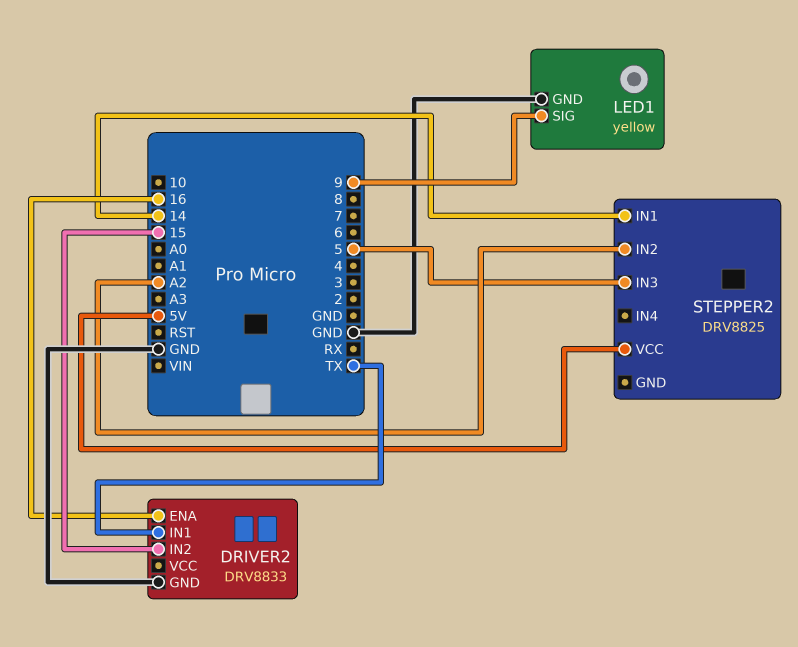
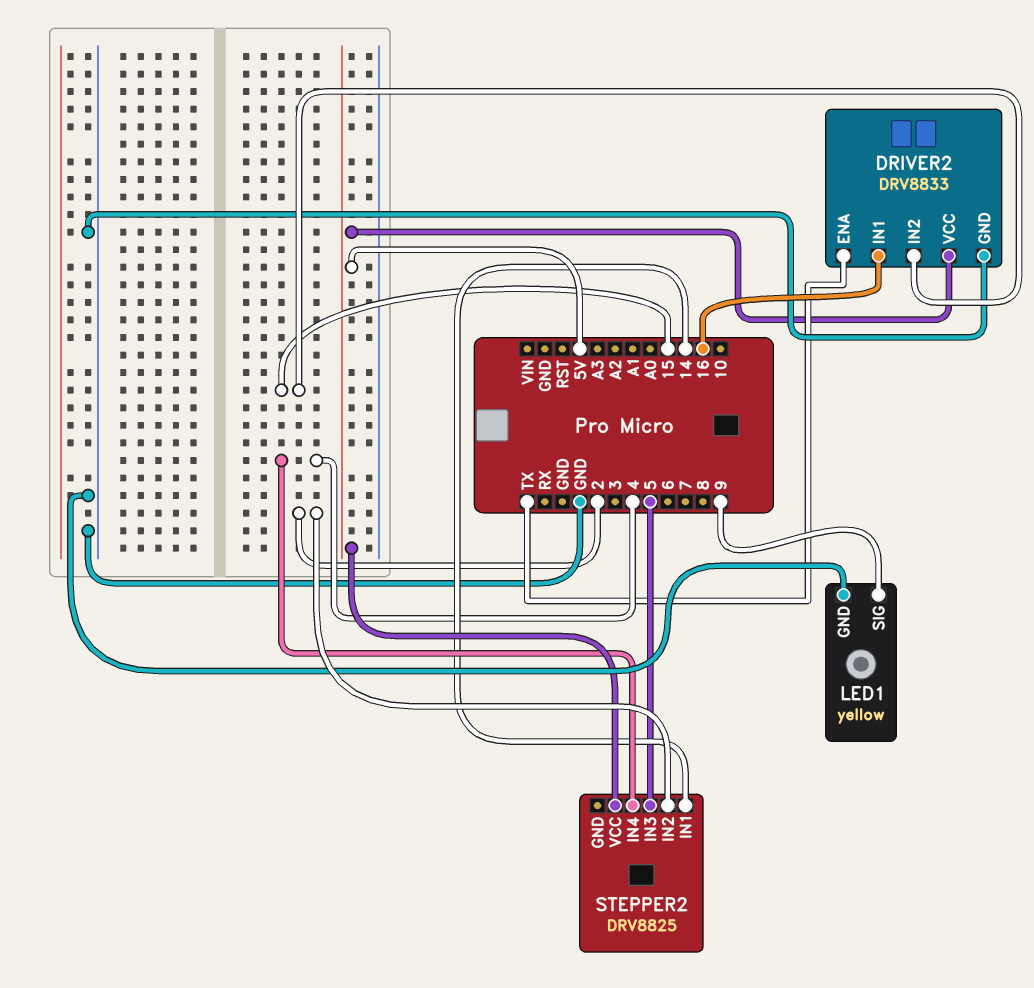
DRIVER2 pin ENA: 16 -> TX
DRIVER2 pin IN1: TX -> 16
DRIVER2 pin VCC: none -> 5V
STEPPER2 pin IN2: A2 -> 2
STEPPER2 pin IN4: none -> 4

